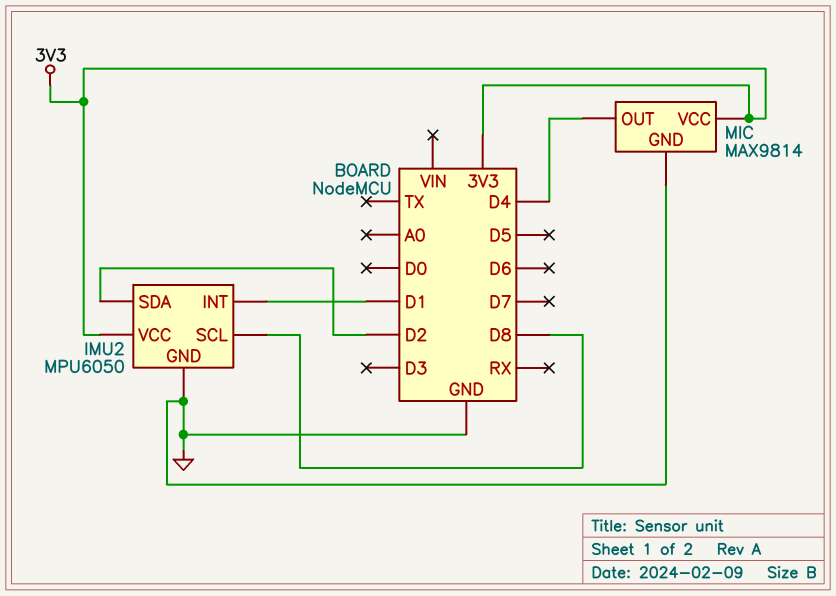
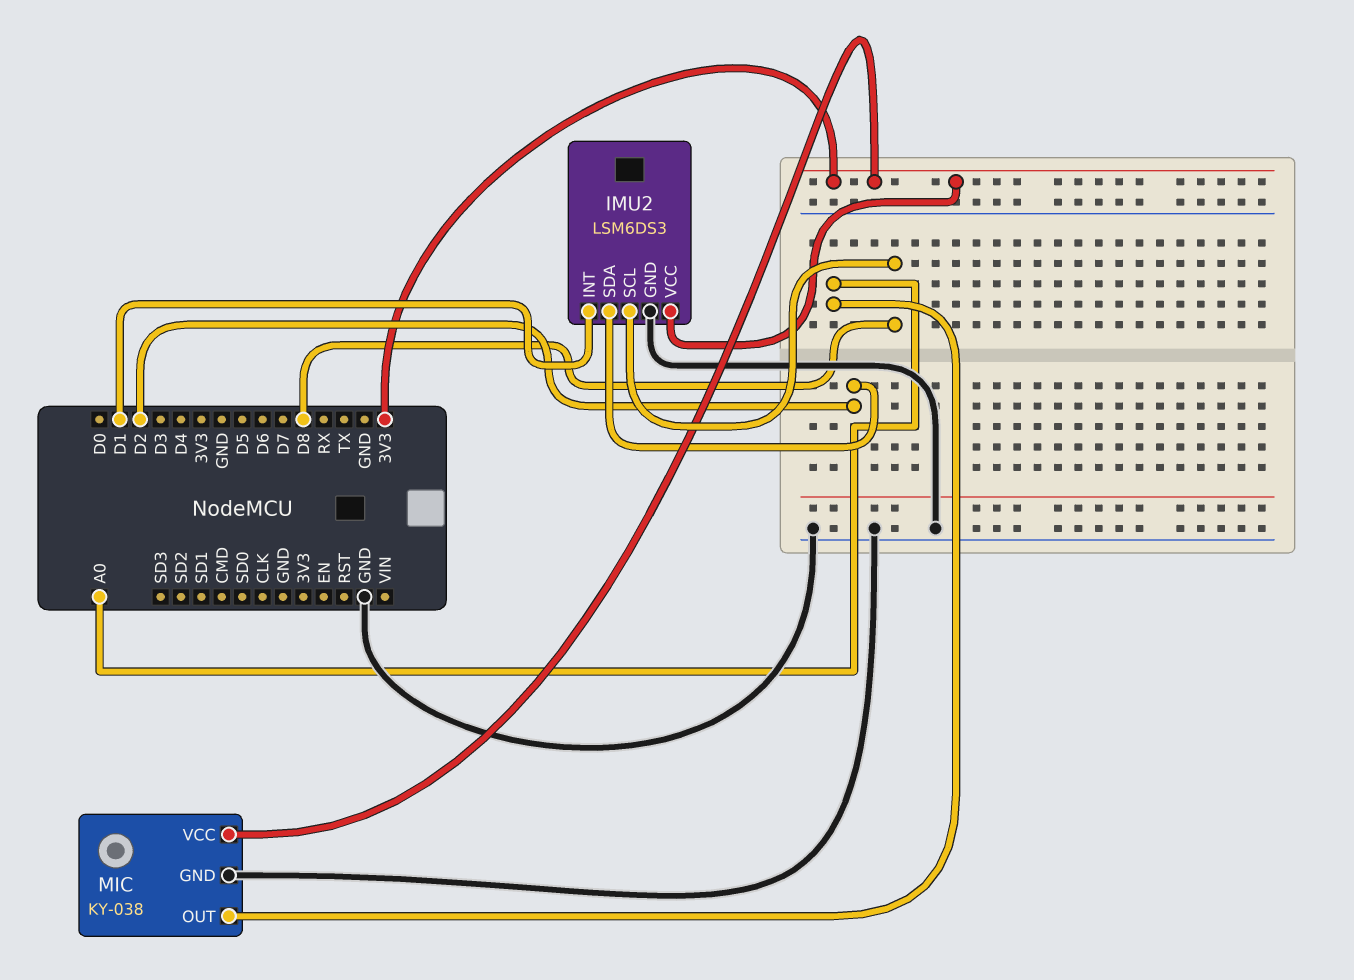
IMU2: MPU6050 -> LSM6DS3
MIC: MAX9814 -> KY-038
MIC pin OUT: D4 -> A0

